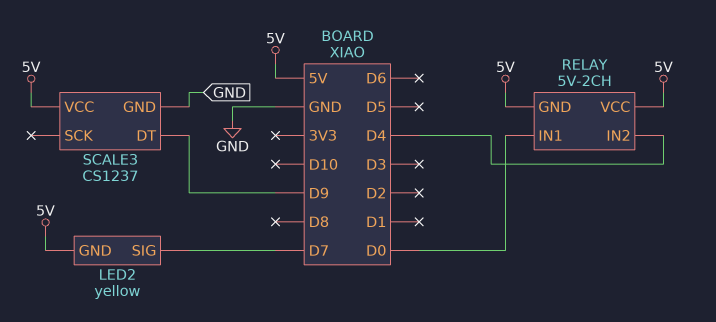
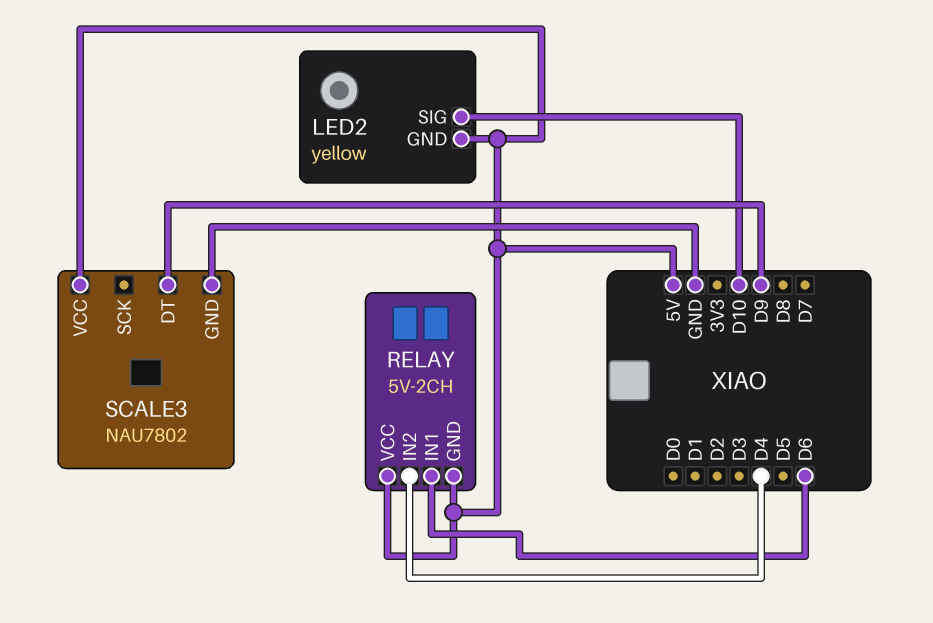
LED2 pin SIG: D7 -> D10
RELAY pin IN1: D0 -> D6
SCALE3: CS1237 -> NAU7802

